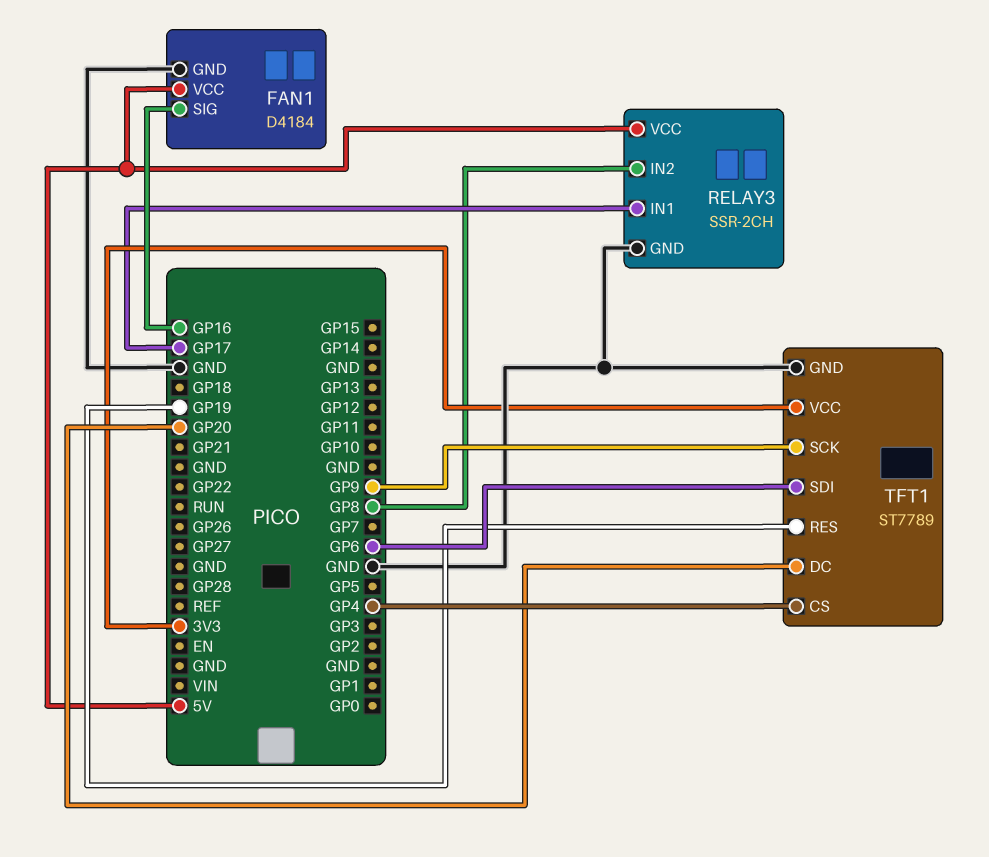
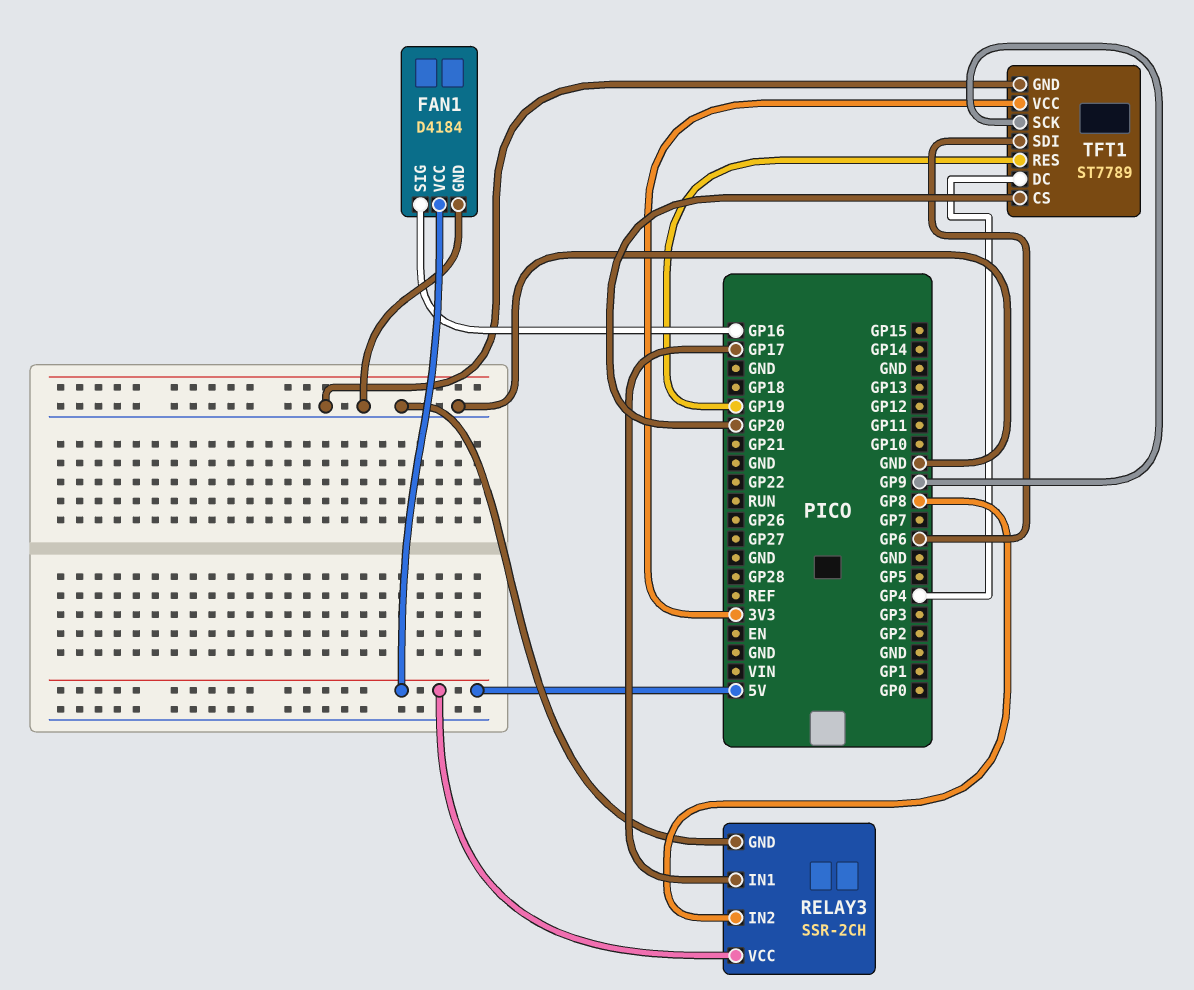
TFT1 pin CS: GP4 -> GP20
TFT1 pin DC: GP20 -> GP4

